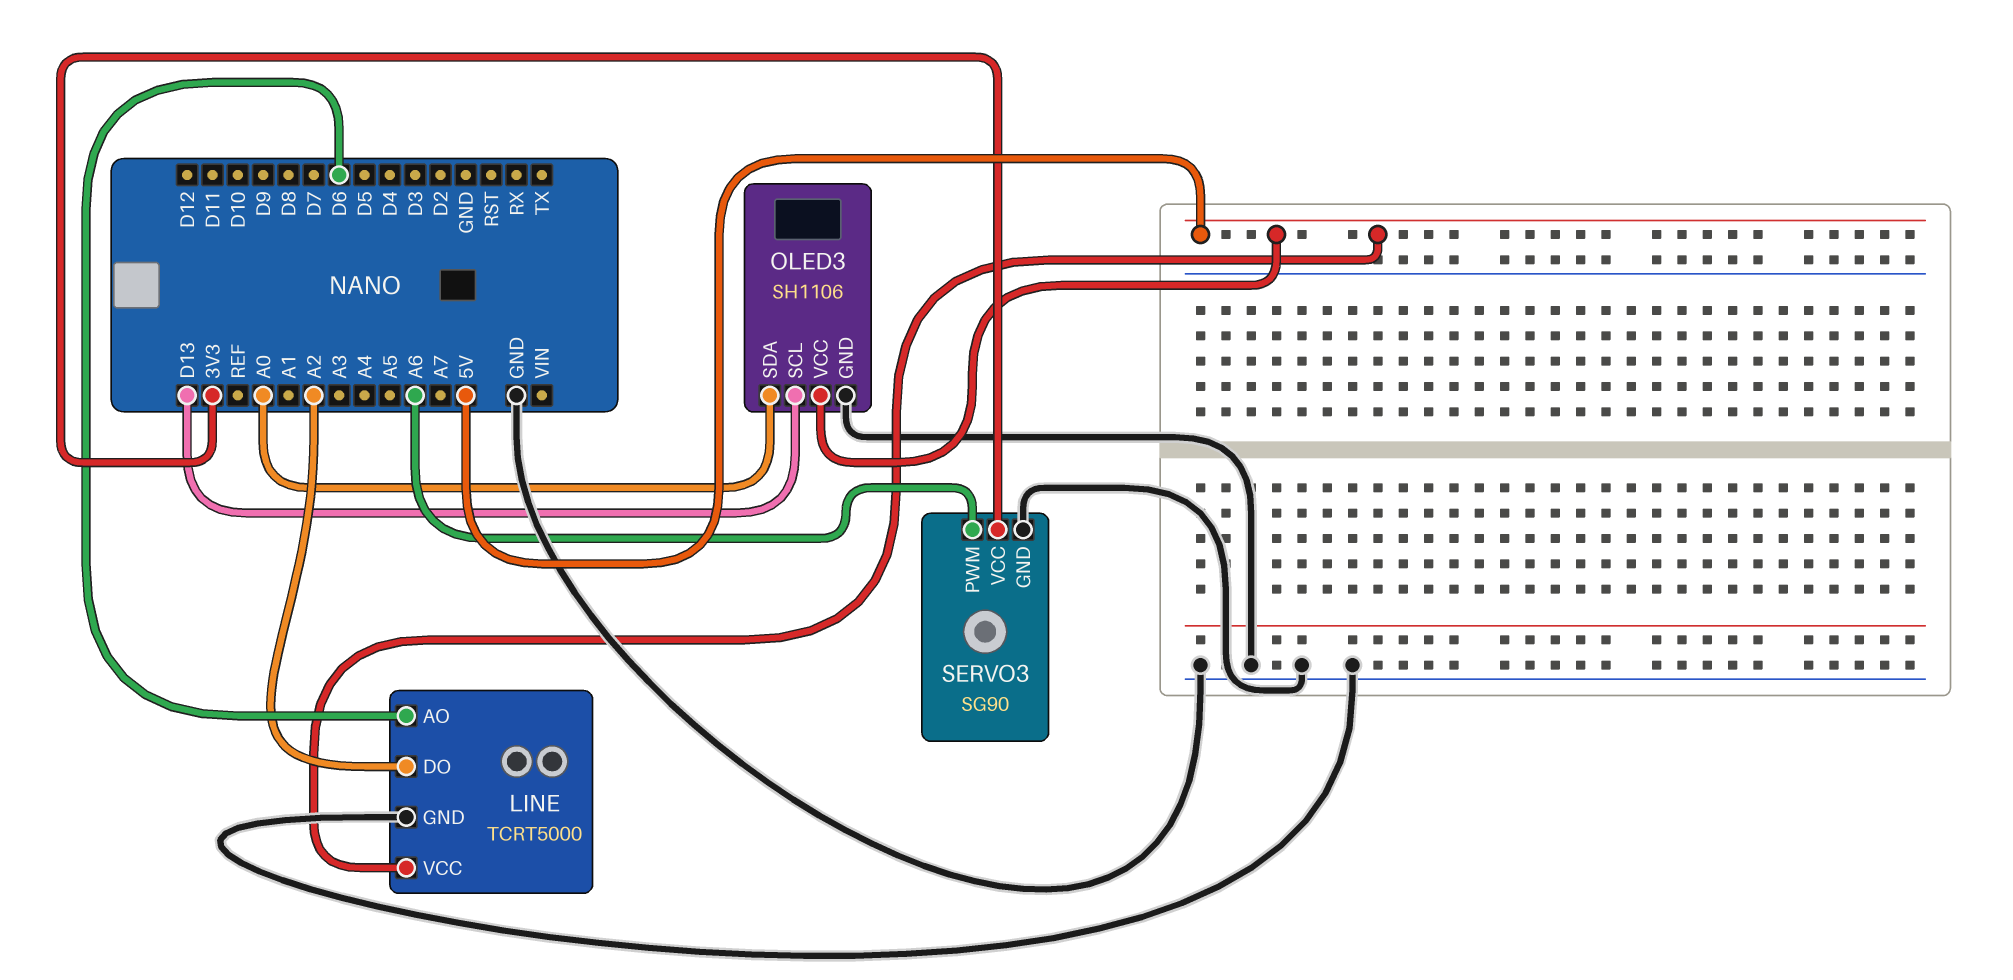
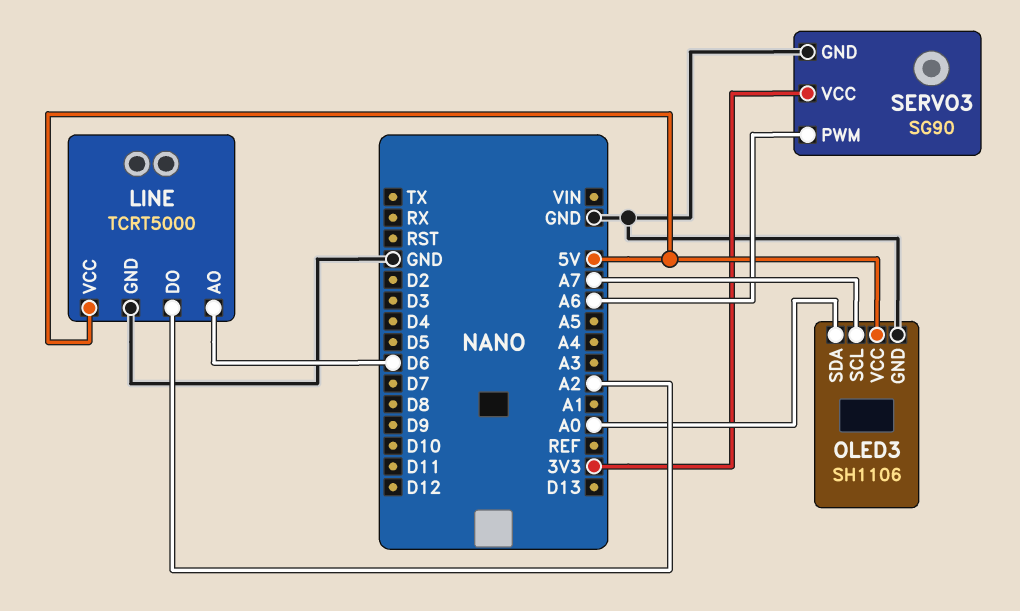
OLED3 pin SCL: D13 -> A7

